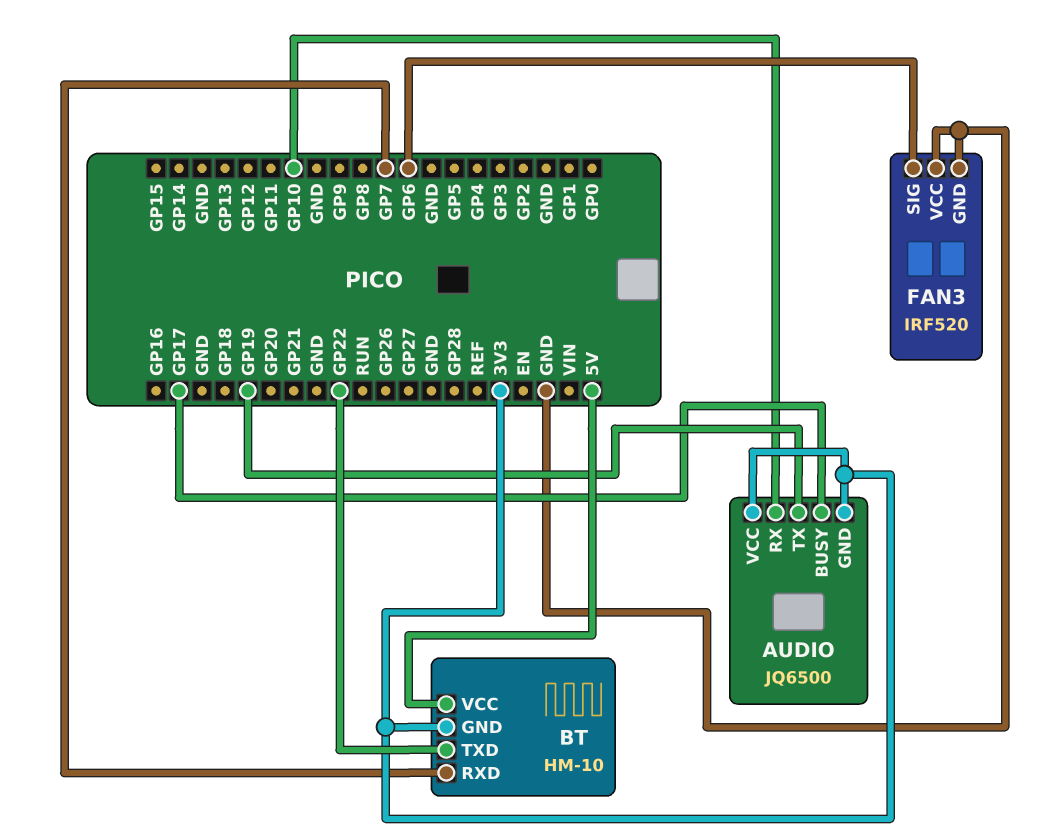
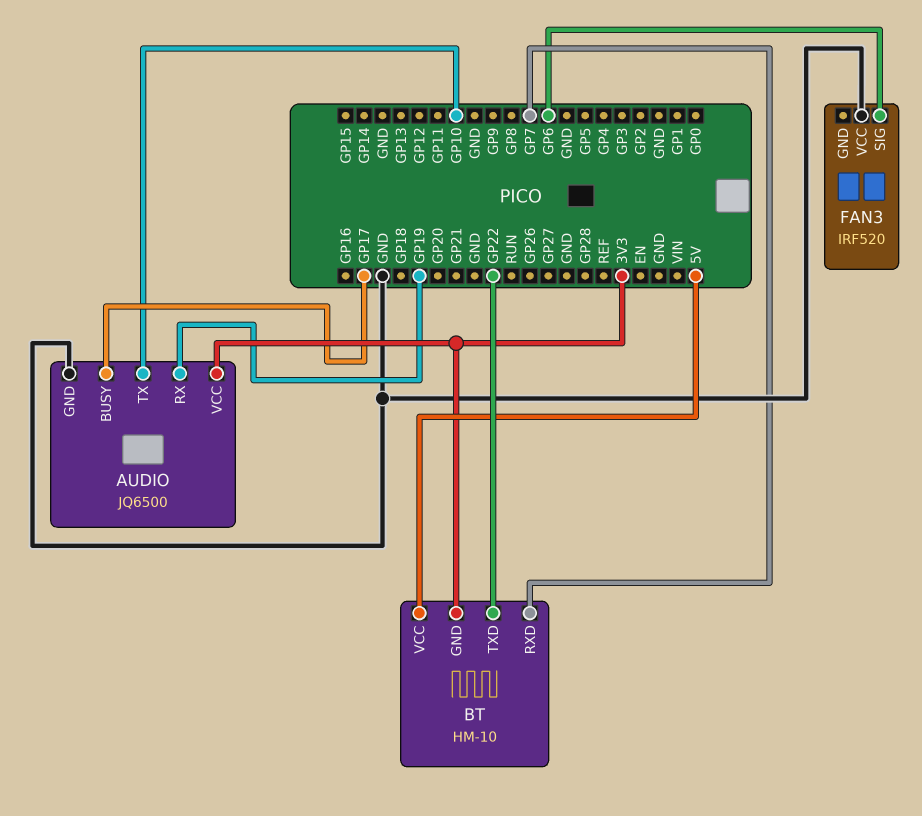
AUDIO pin GND: 3V3 -> GND
AUDIO pin RX: GP10 -> GP19
AUDIO pin TX: GP19 -> GP10
FAN3 pin GND: GND -> none

